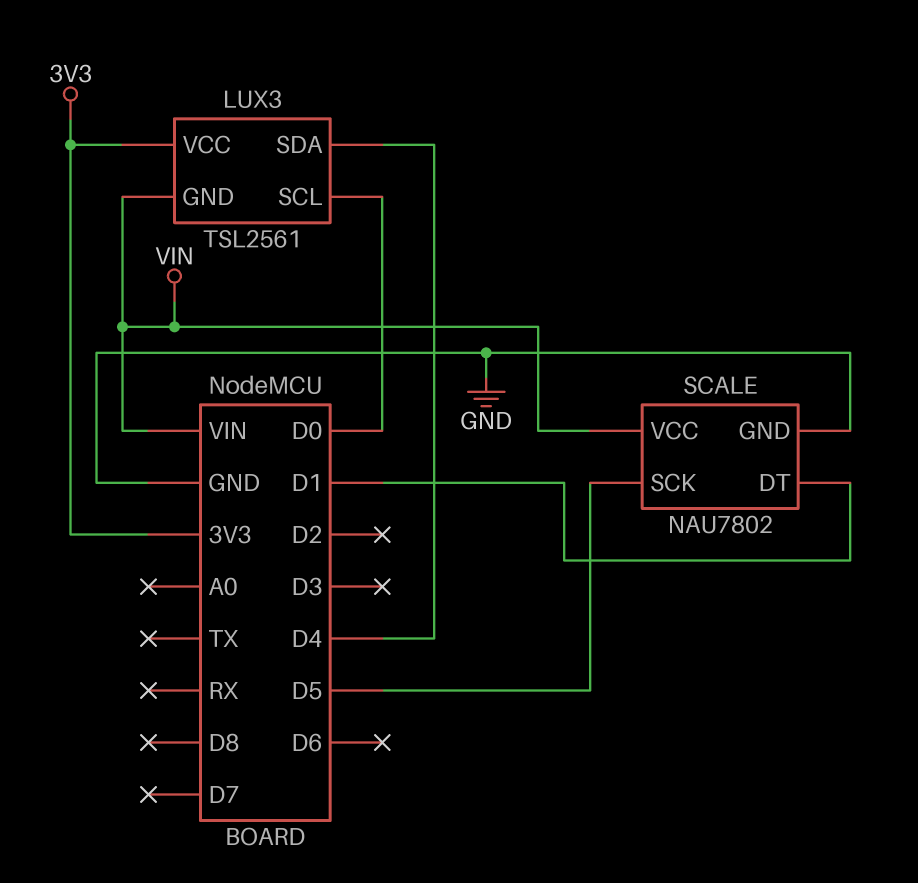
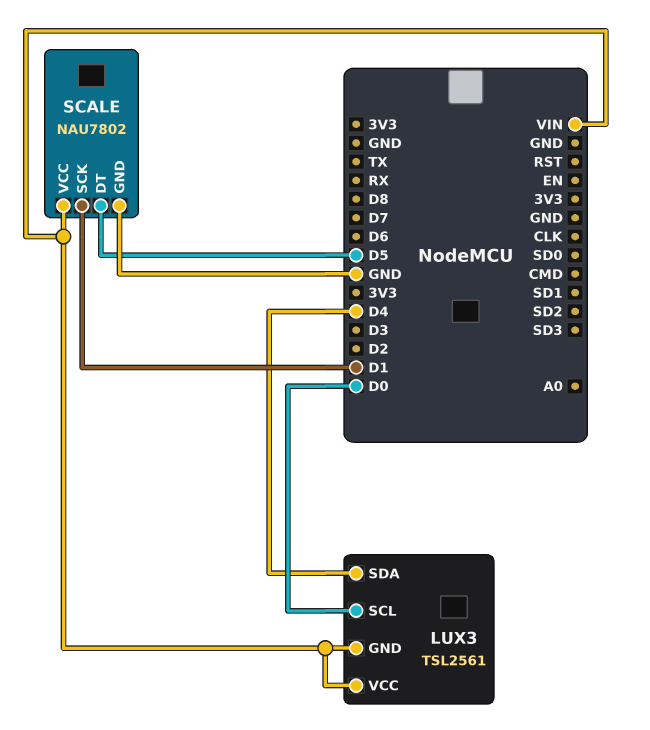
LUX3 pin VCC: 3V3 -> VIN
SCALE pin DT: D1 -> D5
SCALE pin SCK: D5 -> D1

